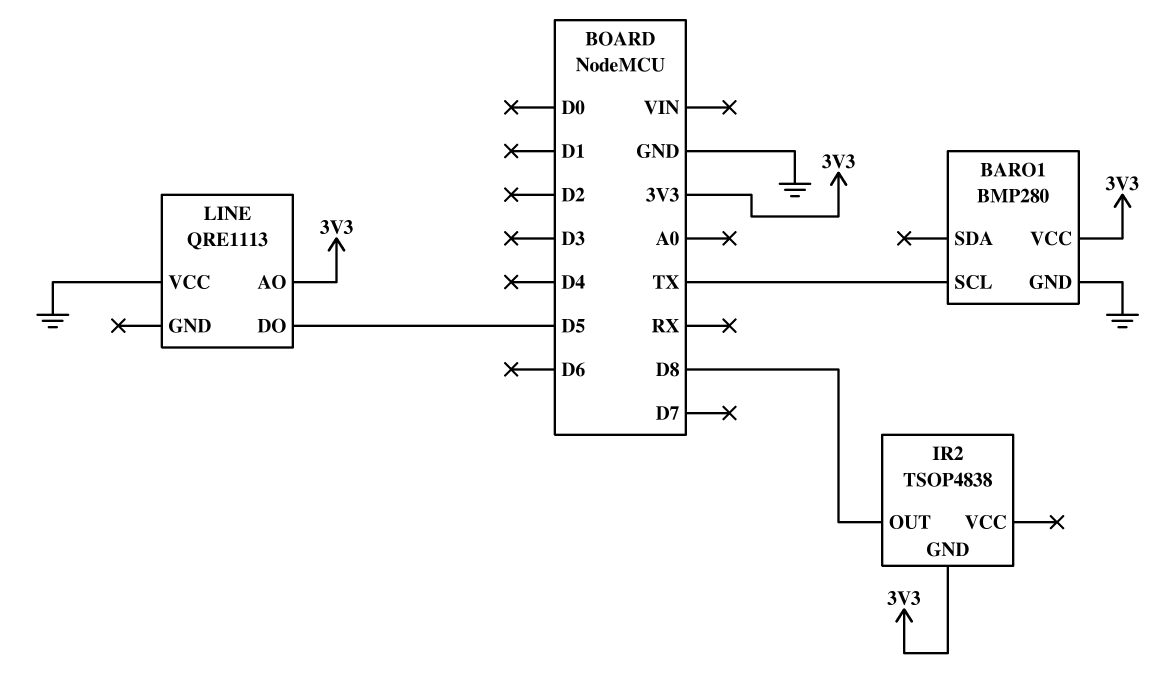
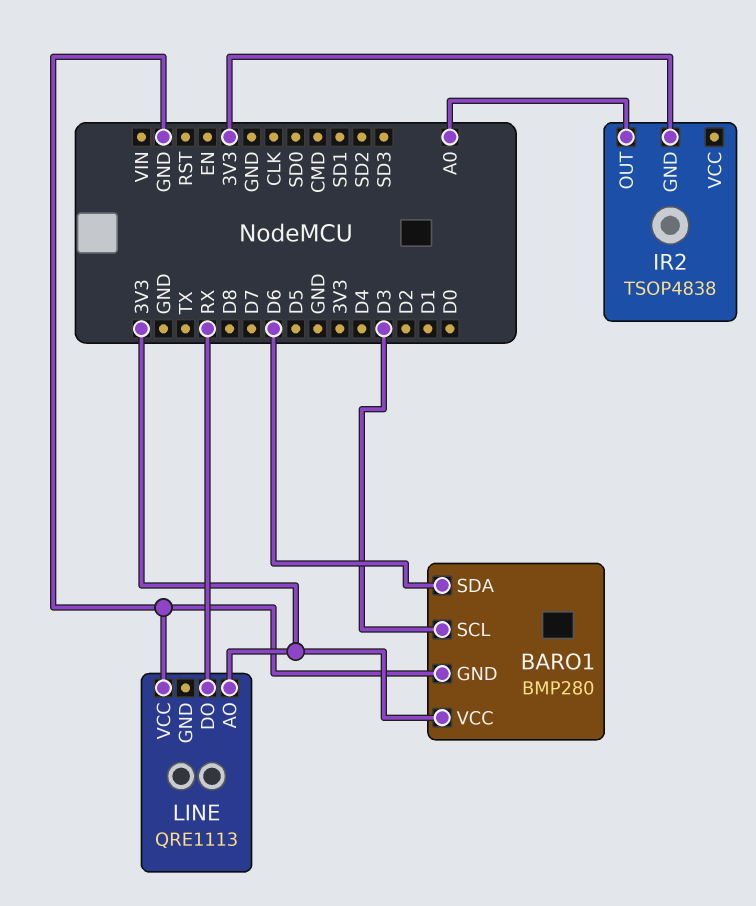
BARO1 pin SCL: TX -> D3
BARO1 pin SDA: none -> D6
IR2 pin OUT: D8 -> A0
LINE pin DO: D5 -> RX

